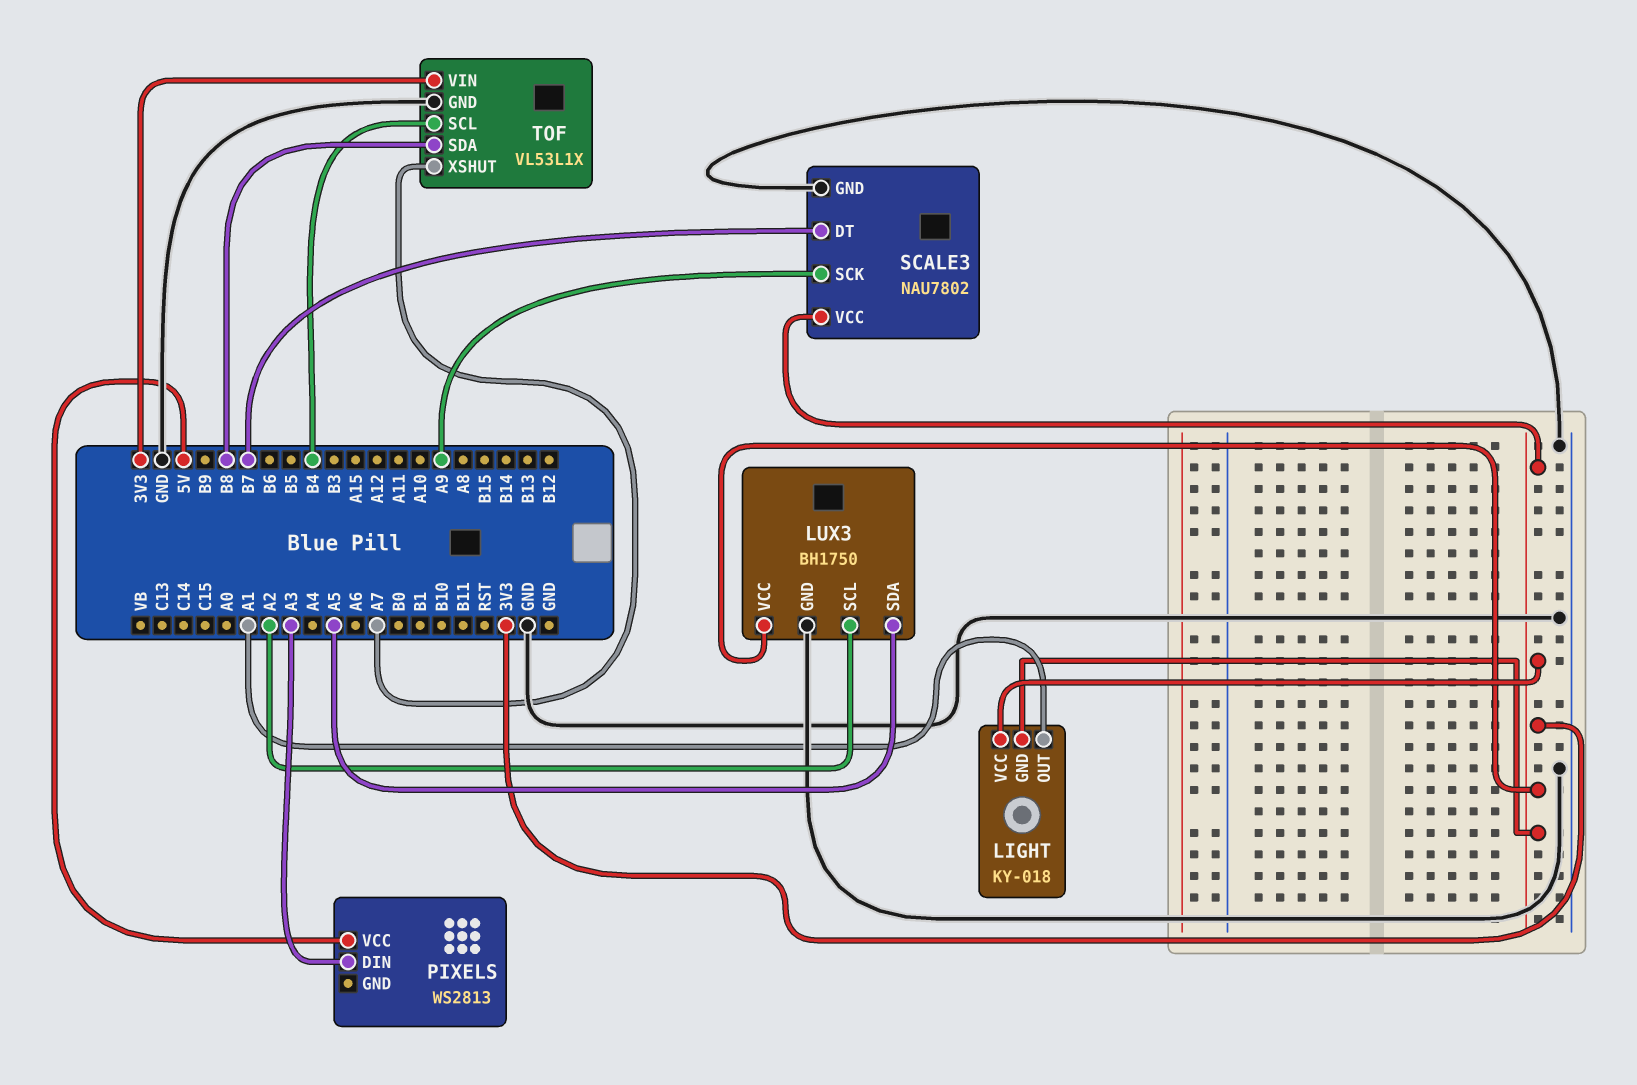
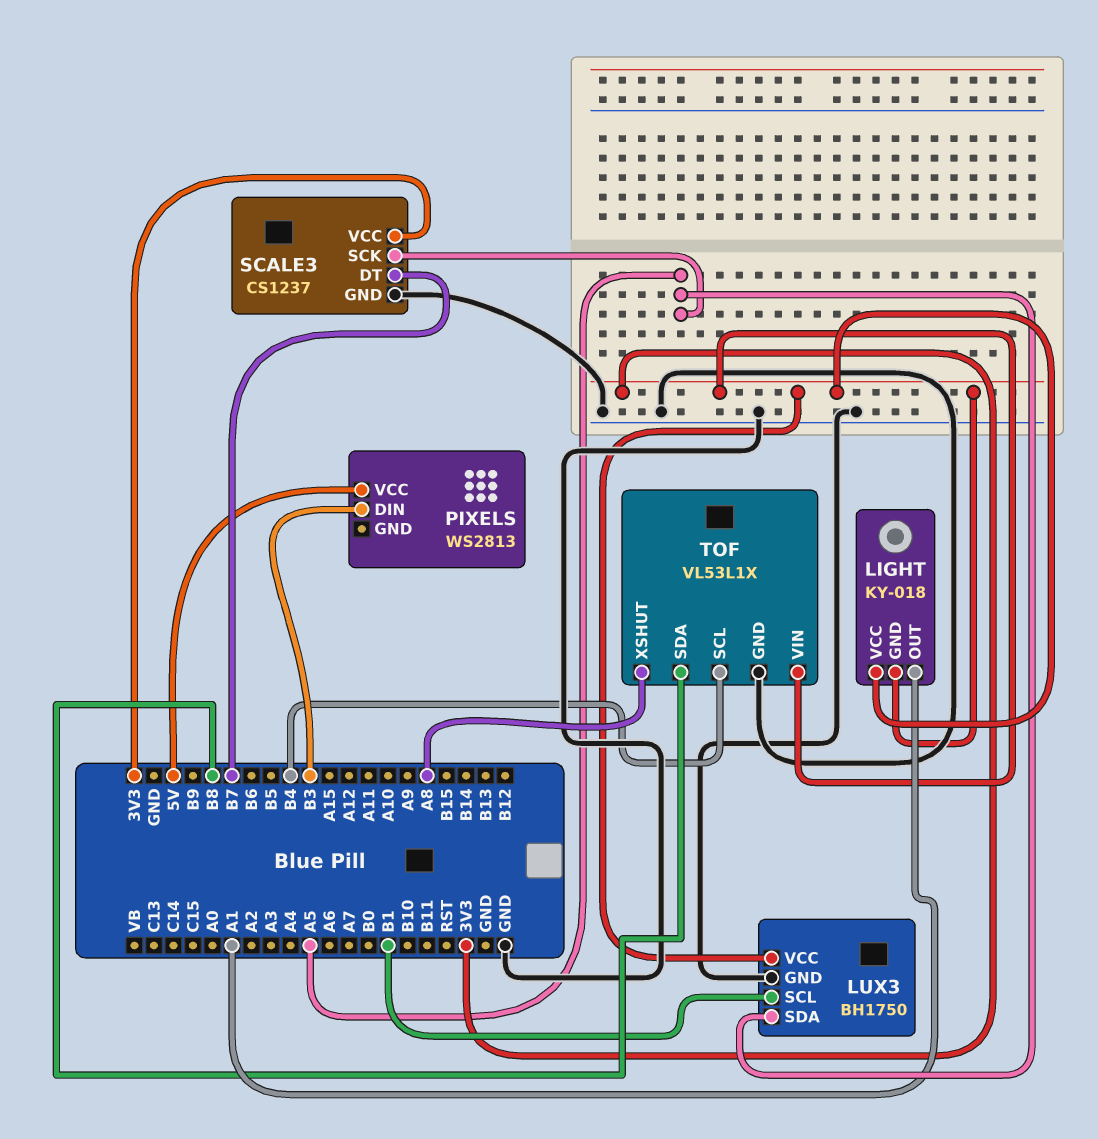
LUX3 pin SCL: A2 -> B1
PIXELS pin DIN: A3 -> B3
SCALE3: NAU7802 -> CS1237
SCALE3 pin SCK: A9 -> A5
TOF pin XSHUT: A7 -> A8

